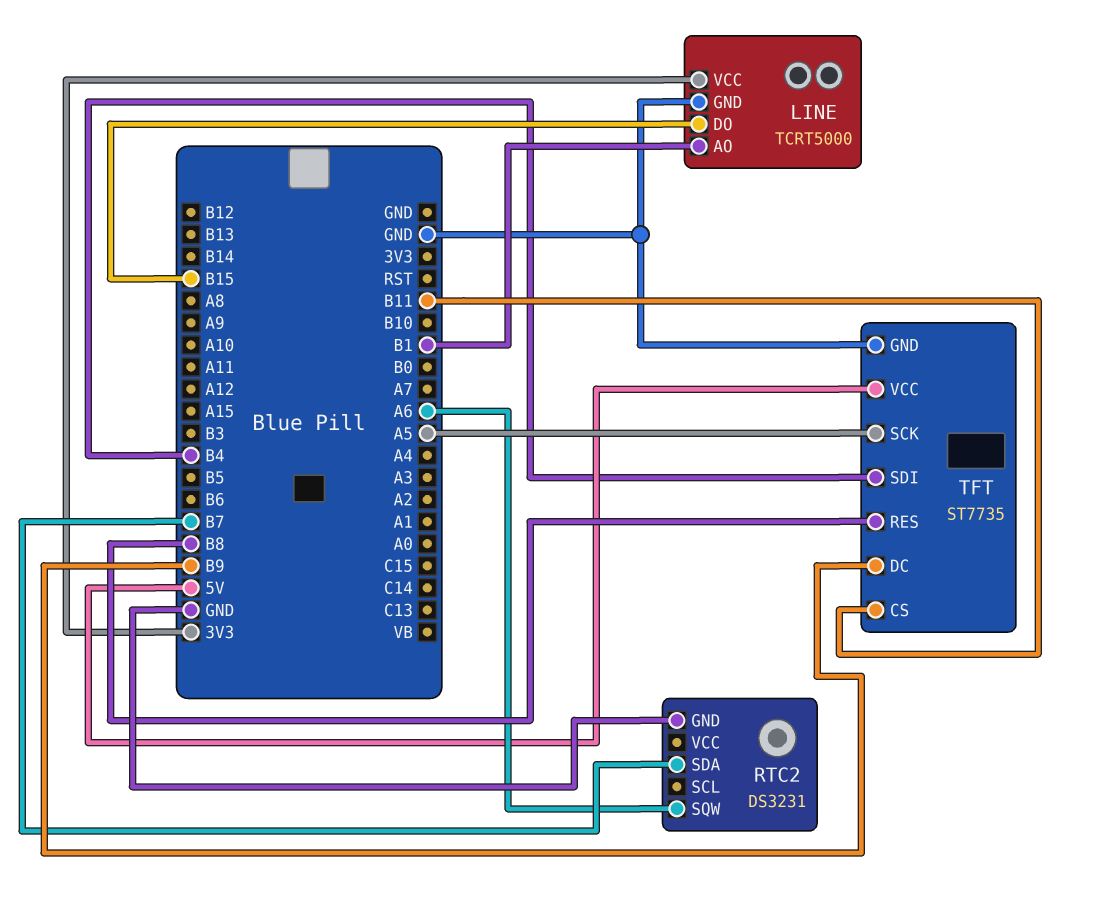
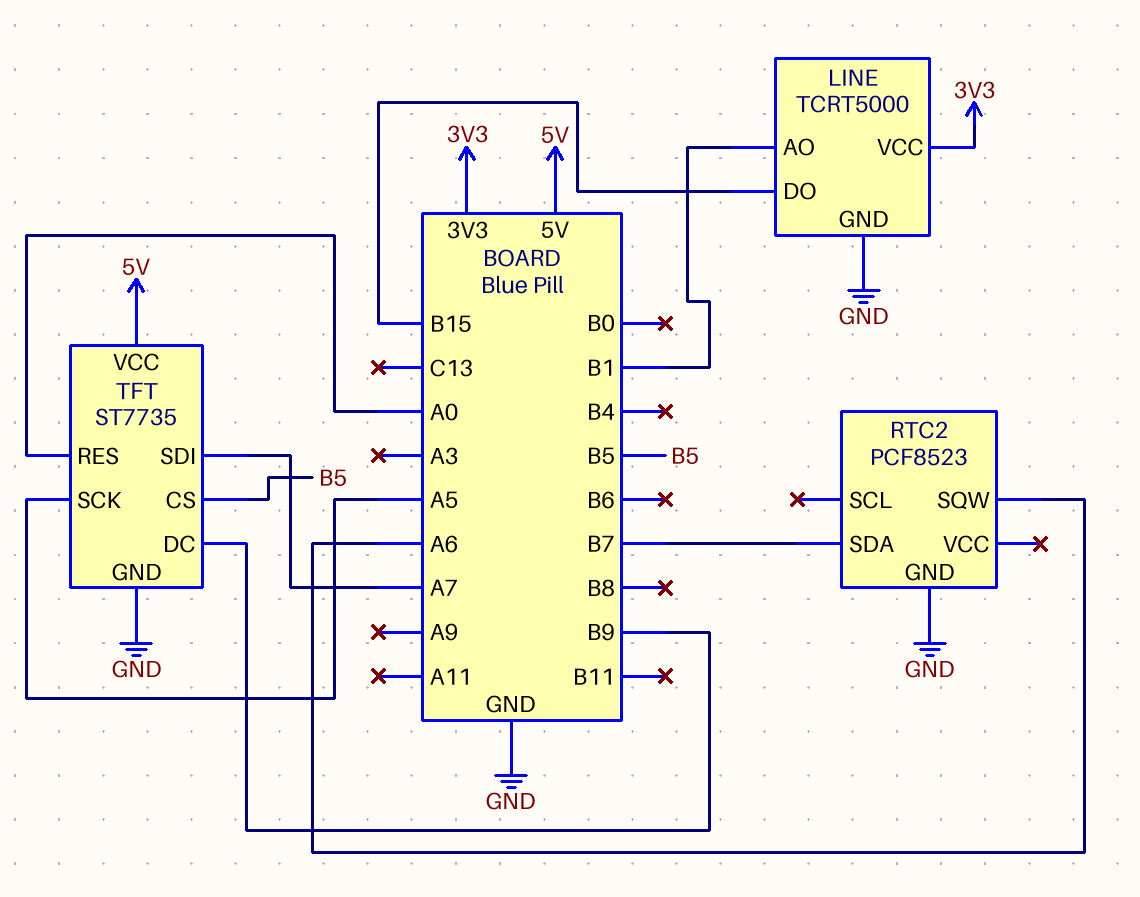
RTC2: DS3231 -> PCF8523
TFT pin CS: B11 -> B5
TFT pin RES: B8 -> A0
TFT pin SDI: B4 -> A7

